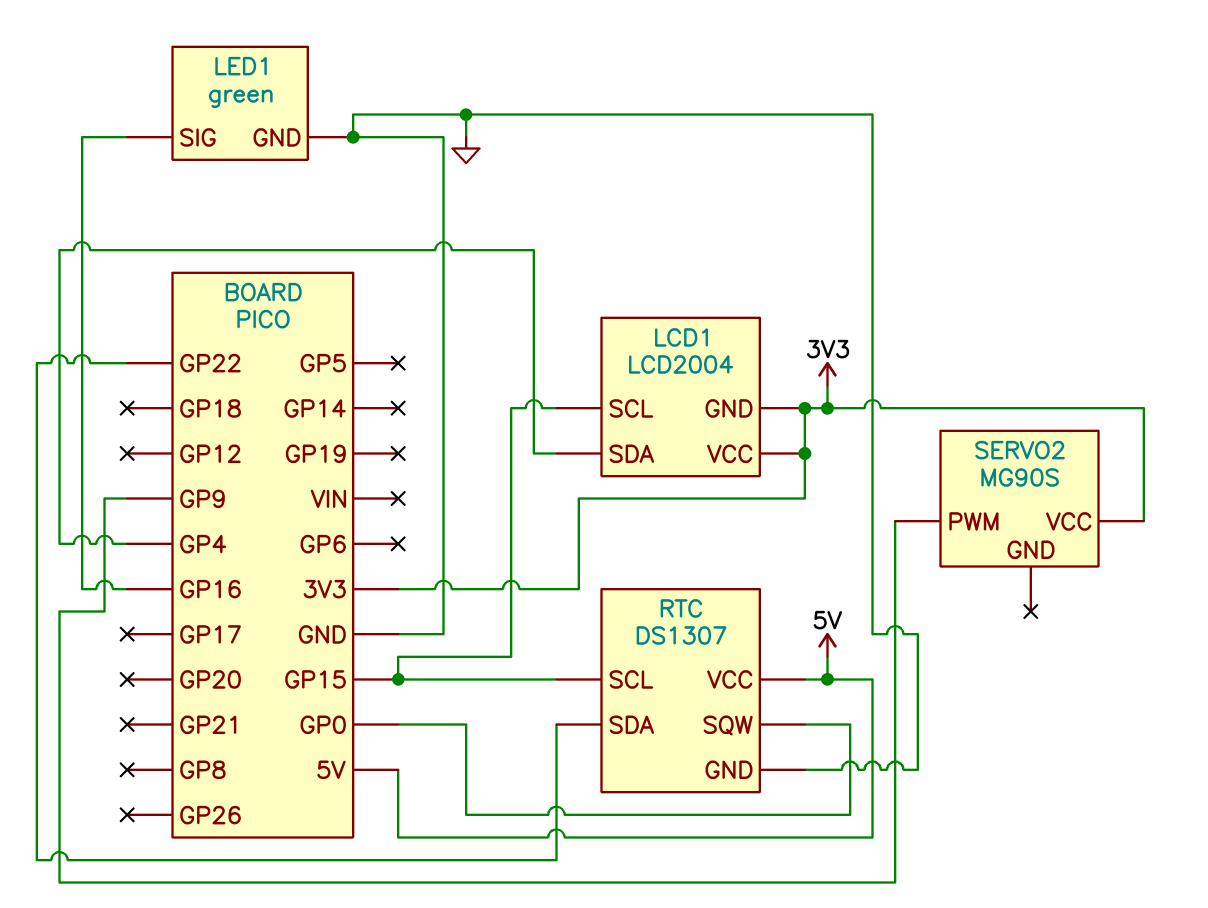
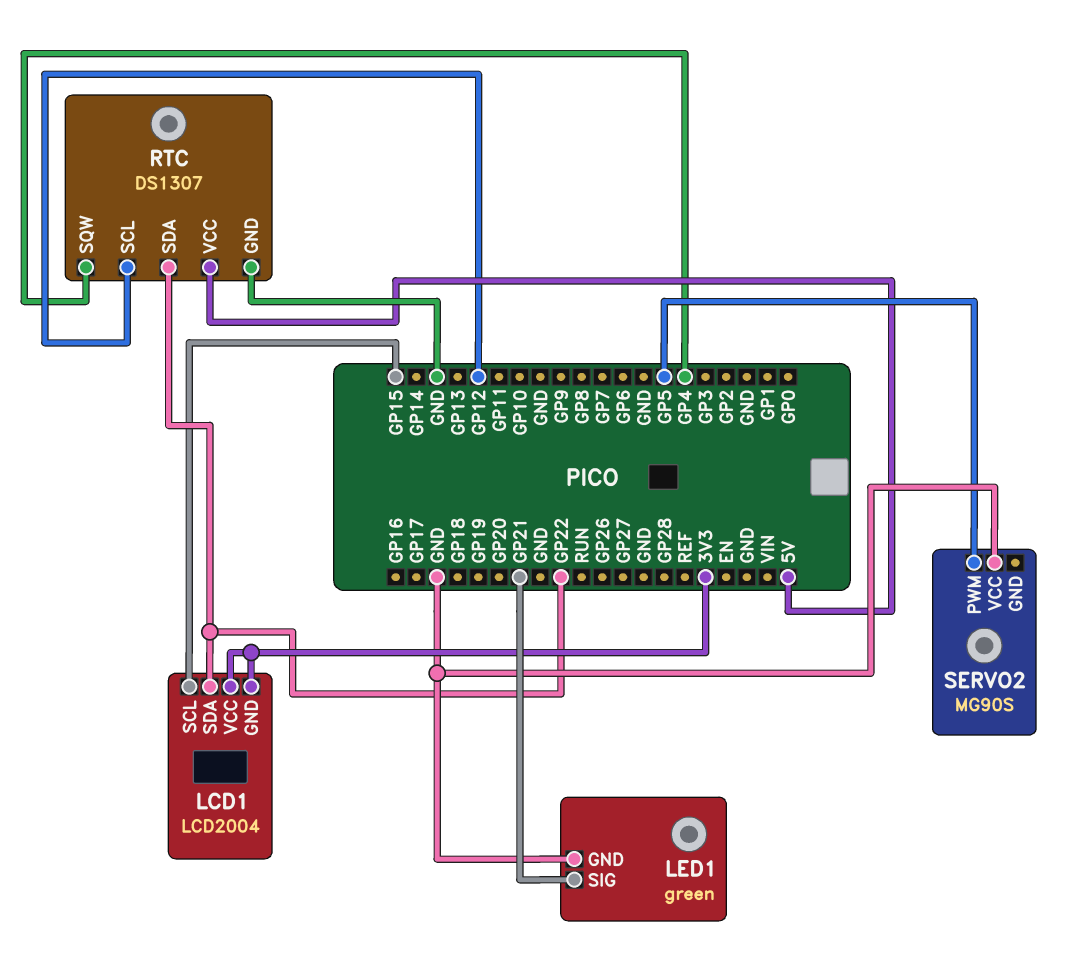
LCD1 pin SDA: GP4 -> GP22
LED1 pin SIG: GP16 -> GP21
RTC pin SCL: GP15 -> GP12
RTC pin SQW: GP0 -> GP4
SERVO2 pin PWM: GP9 -> GP5
SERVO2 pin VCC: 3V3 -> GND

